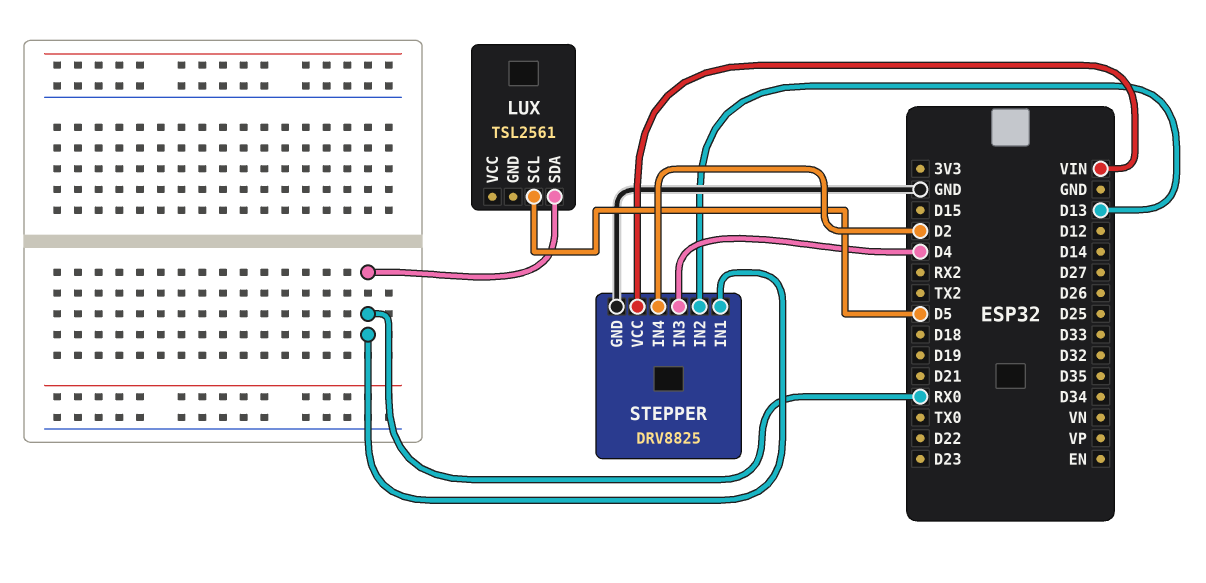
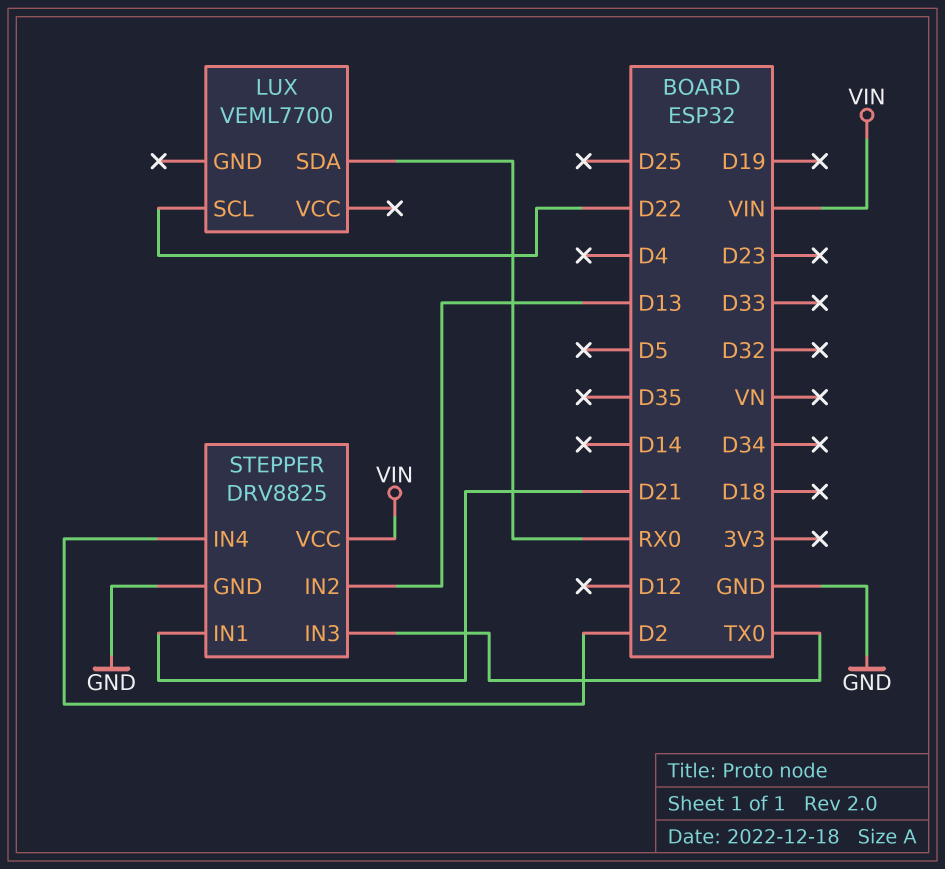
LUX: TSL2561 -> VEML7700
LUX pin SCL: D5 -> D22
STEPPER pin IN1: RX0 -> D21
STEPPER pin IN3: D4 -> TX0

